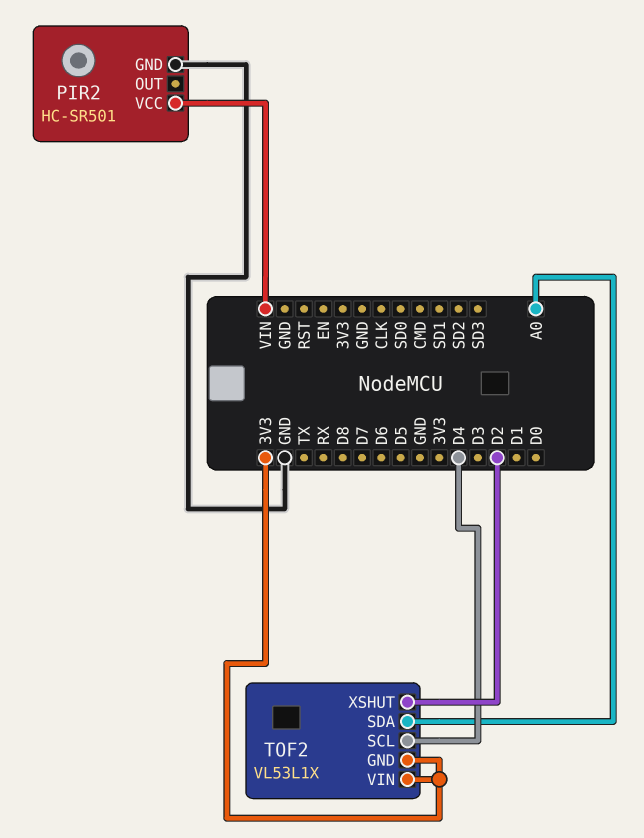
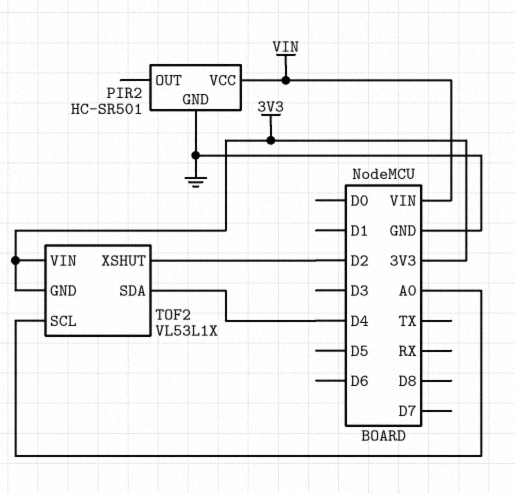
TOF2 pin SCL: D4 -> A0
TOF2 pin SDA: A0 -> D4

